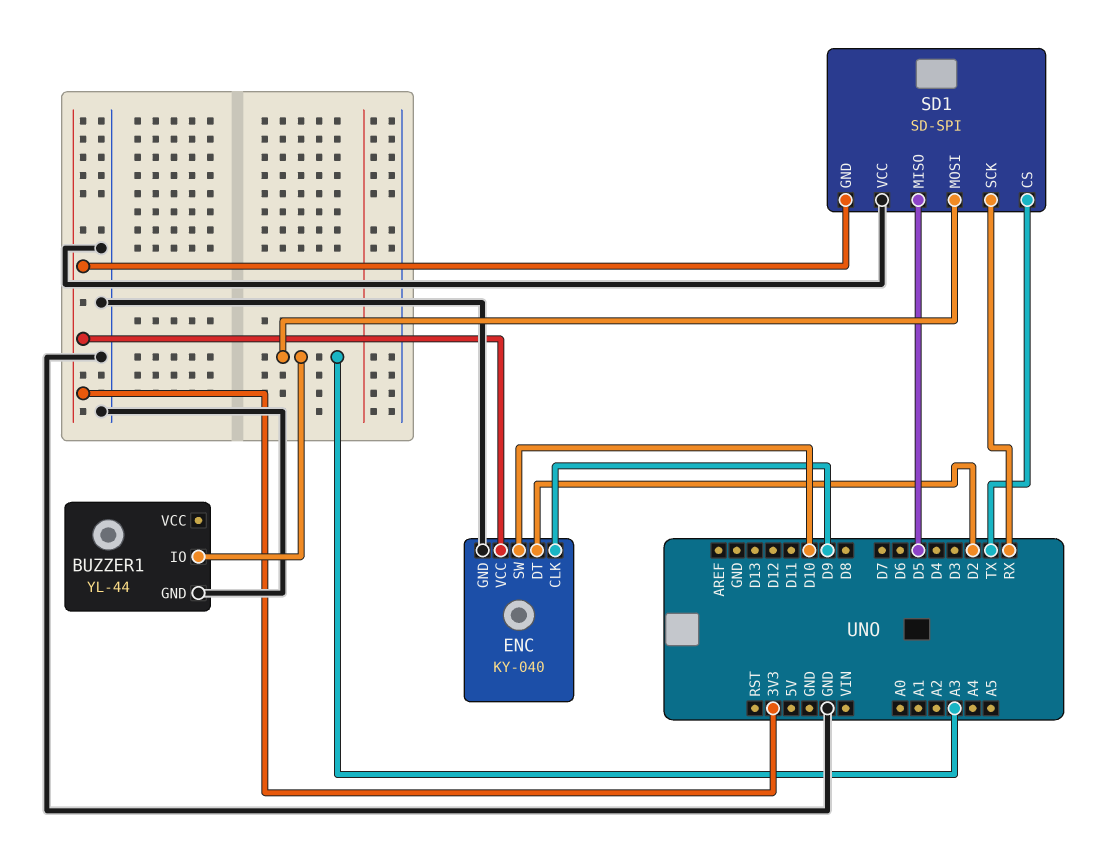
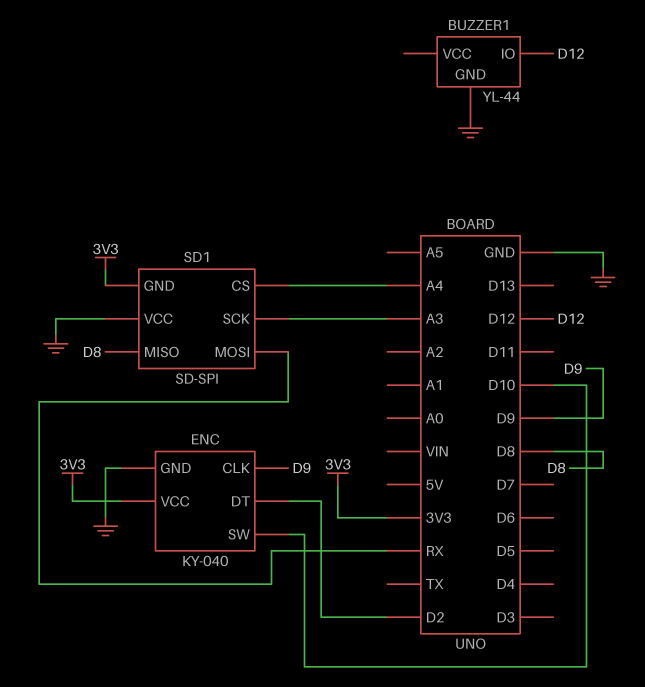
BUZZER1 pin IO: A3 -> D12
SD1 pin CS: TX -> A4
SD1 pin MISO: D5 -> D8
SD1 pin MOSI: A3 -> RX
SD1 pin SCK: RX -> A3

